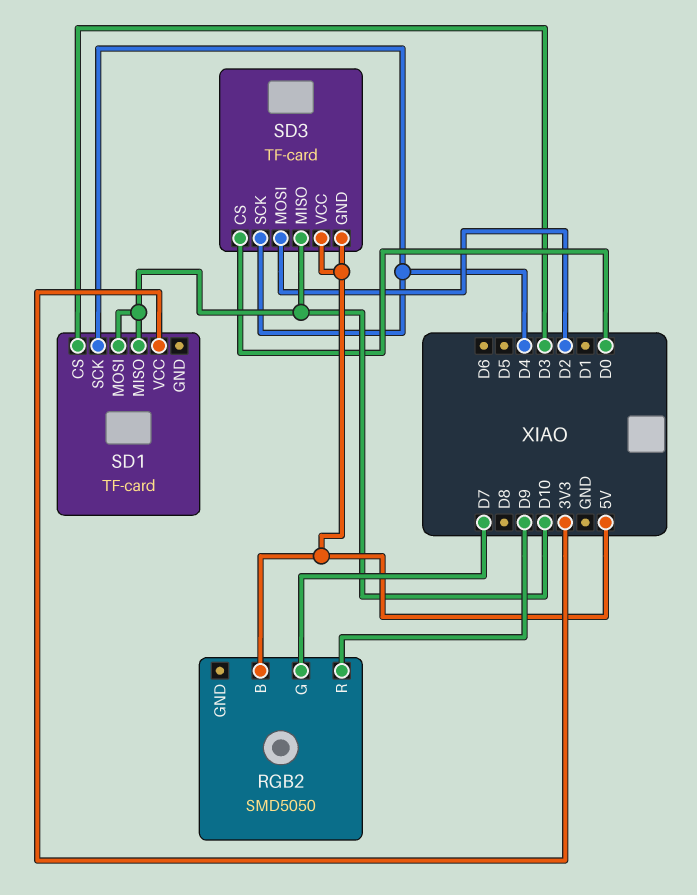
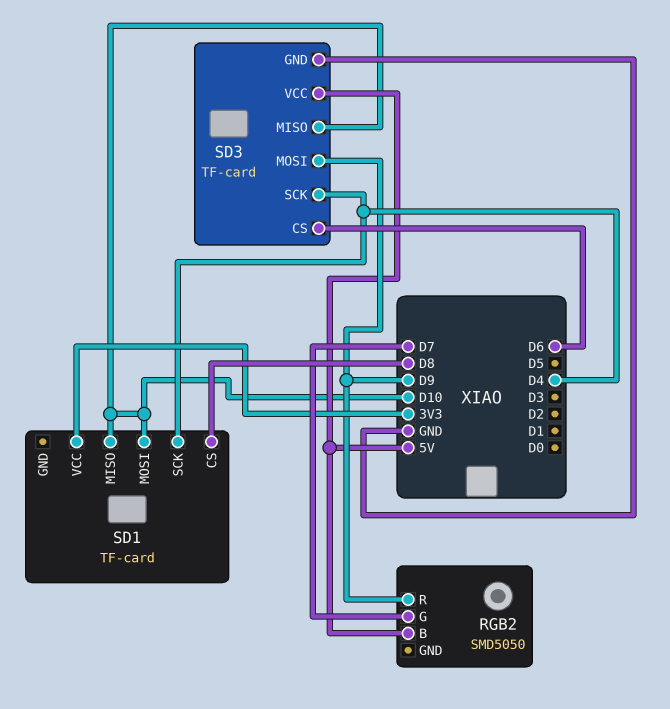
SD1 pin CS: D3 -> D8
SD3 pin CS: D0 -> D6
SD3 pin GND: 5V -> GND
SD3 pin MOSI: D2 -> D9

